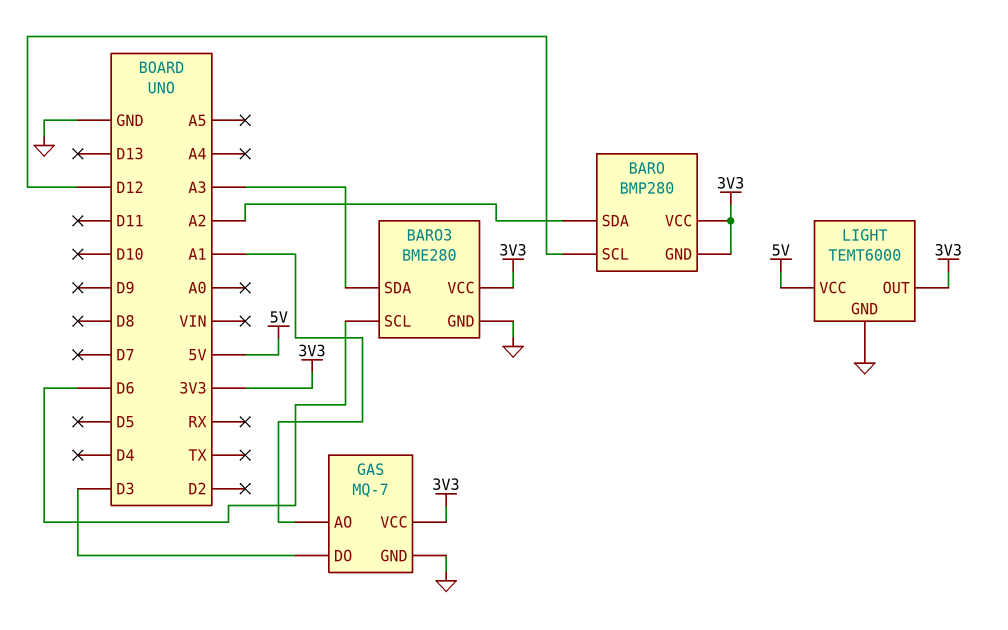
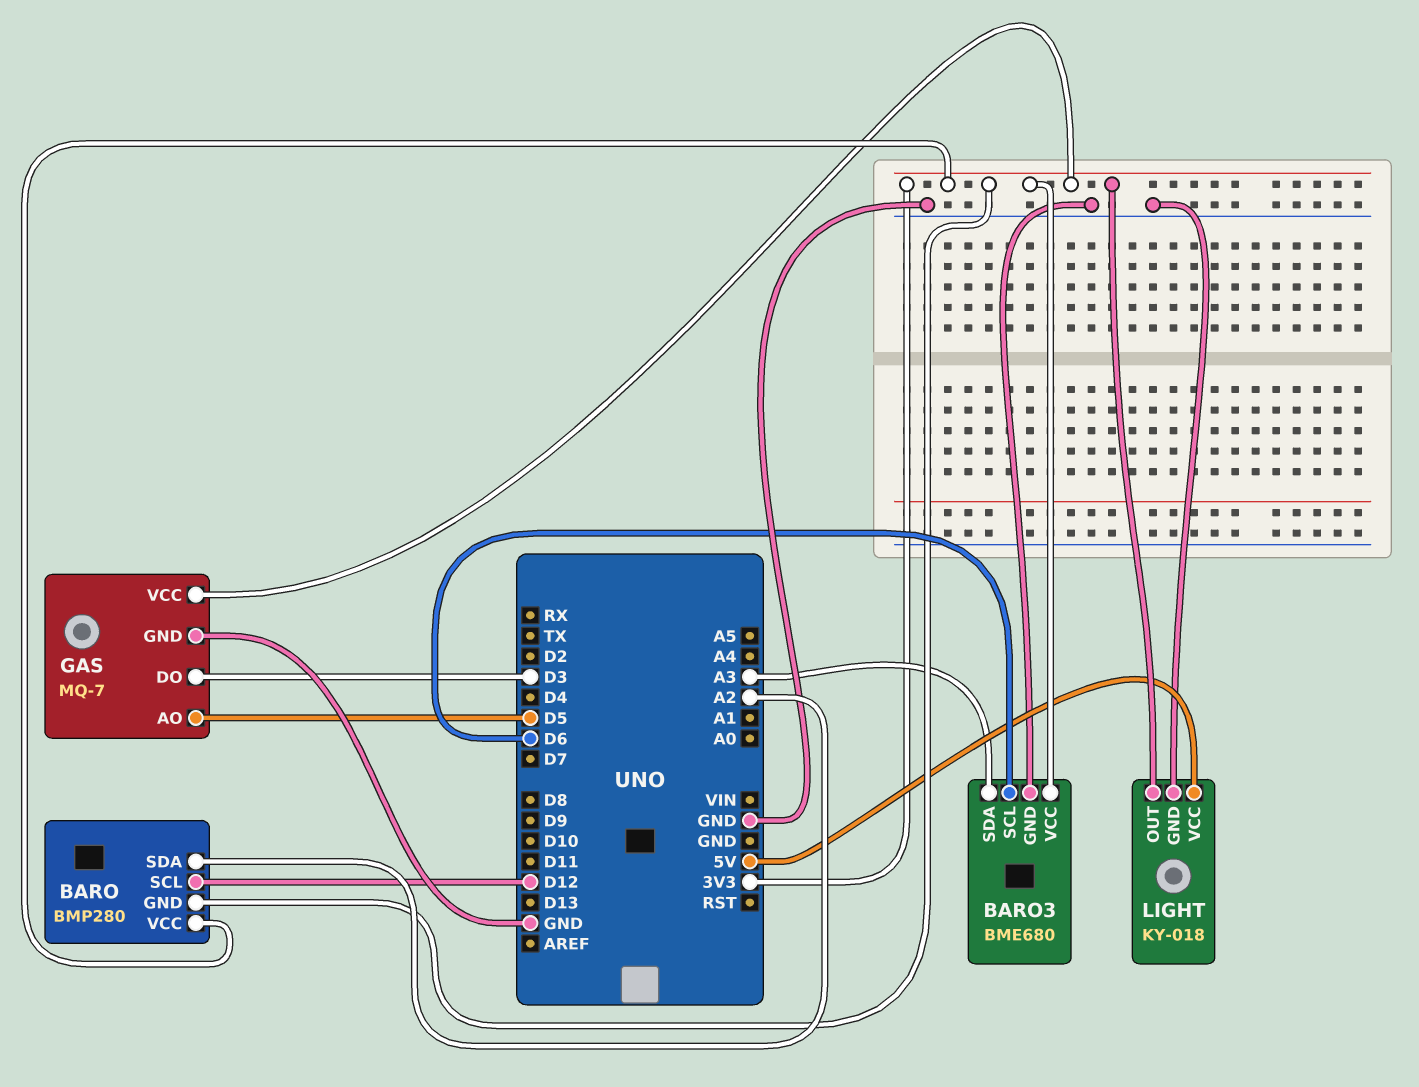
BARO3: BME280 -> BME680
GAS pin AO: A1 -> D5
LIGHT: TEMT6000 -> KY-018

